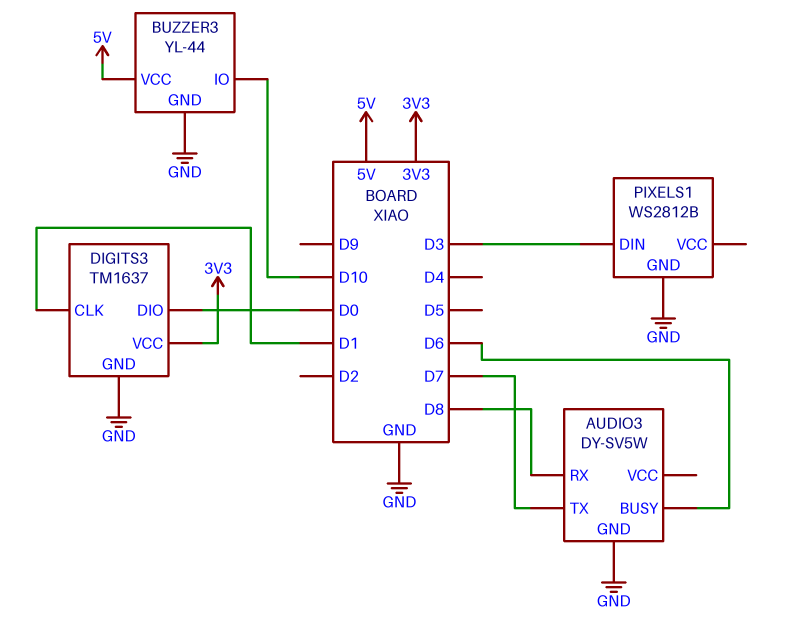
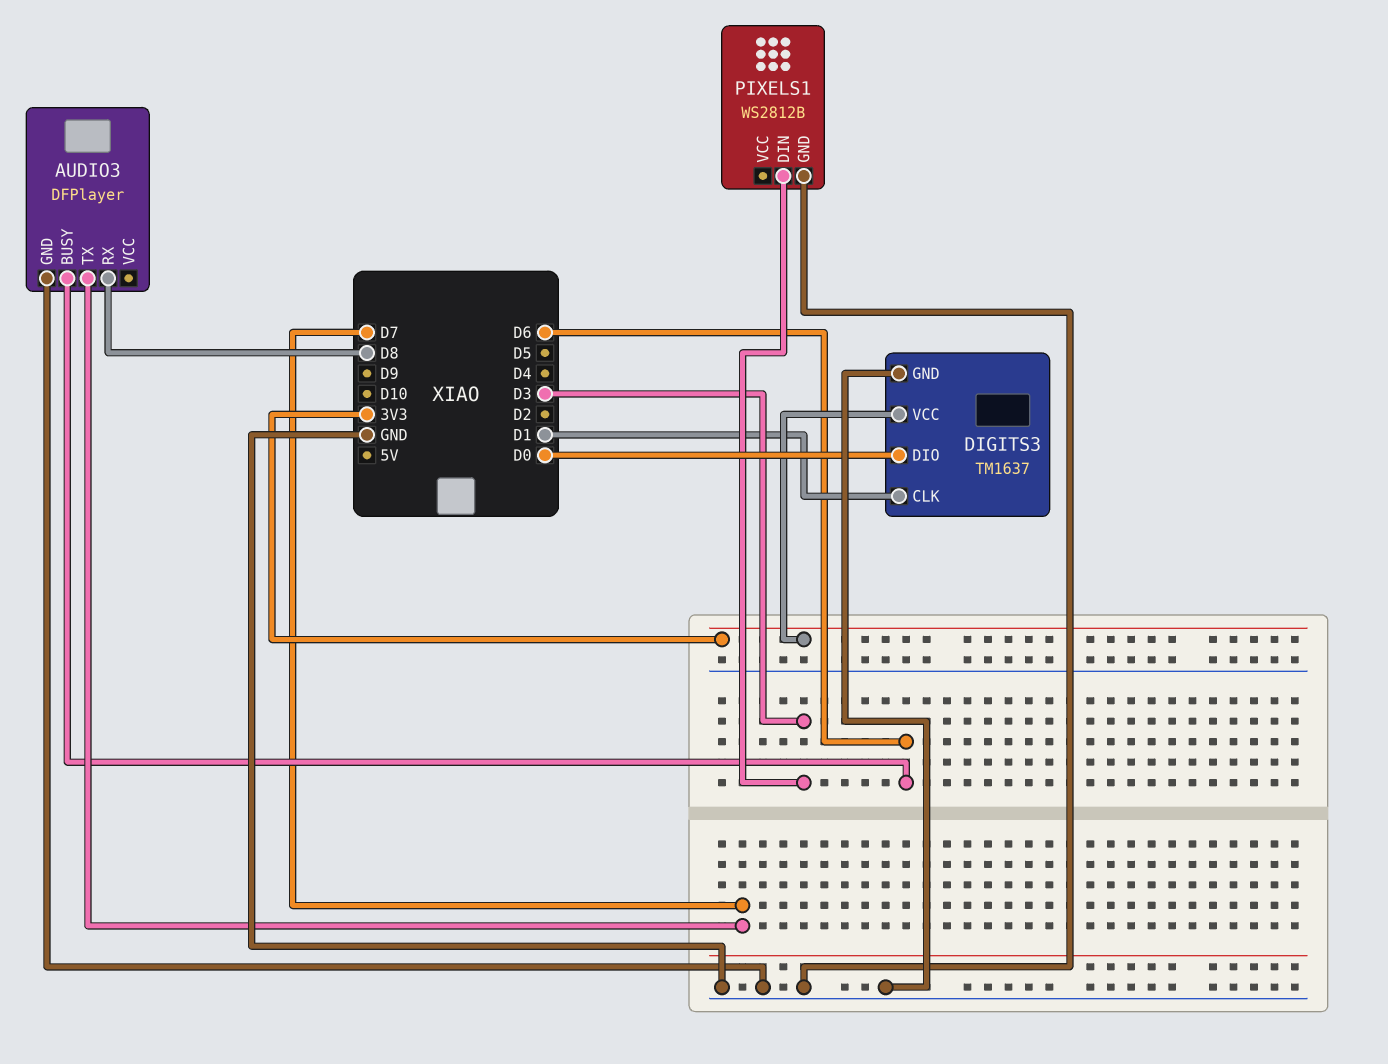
AUDIO3: DY-SV5W -> DFPlayer
BUZZER3: YL-44 -> none
BUZZER3 pin GND: GND -> none
BUZZER3 pin IO: D10 -> none
BUZZER3 pin VCC: 5V -> none

